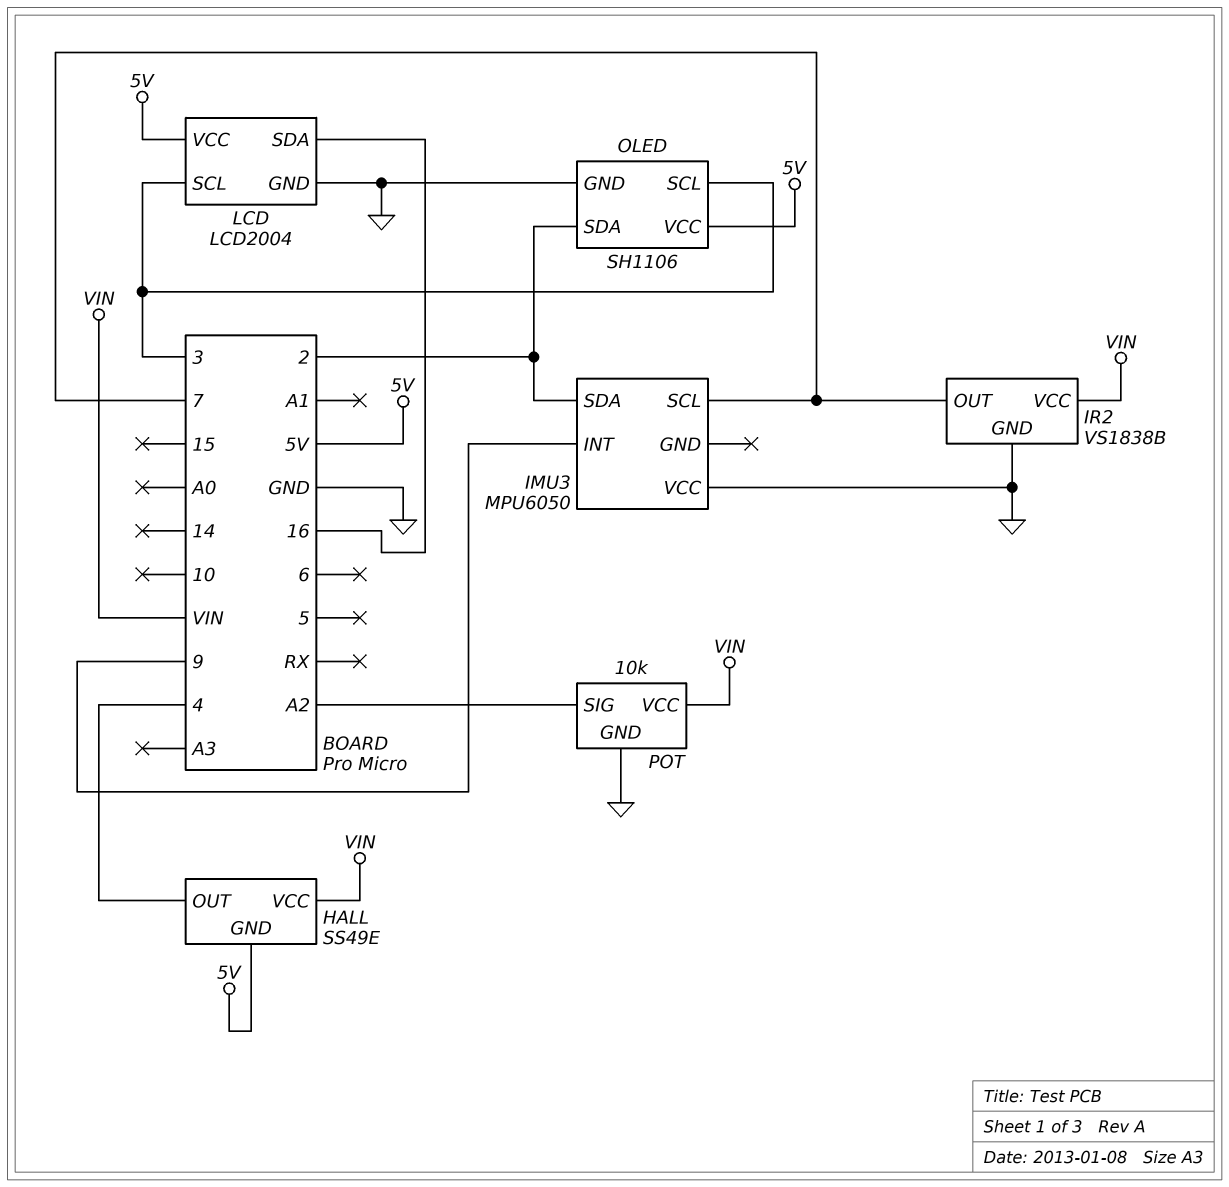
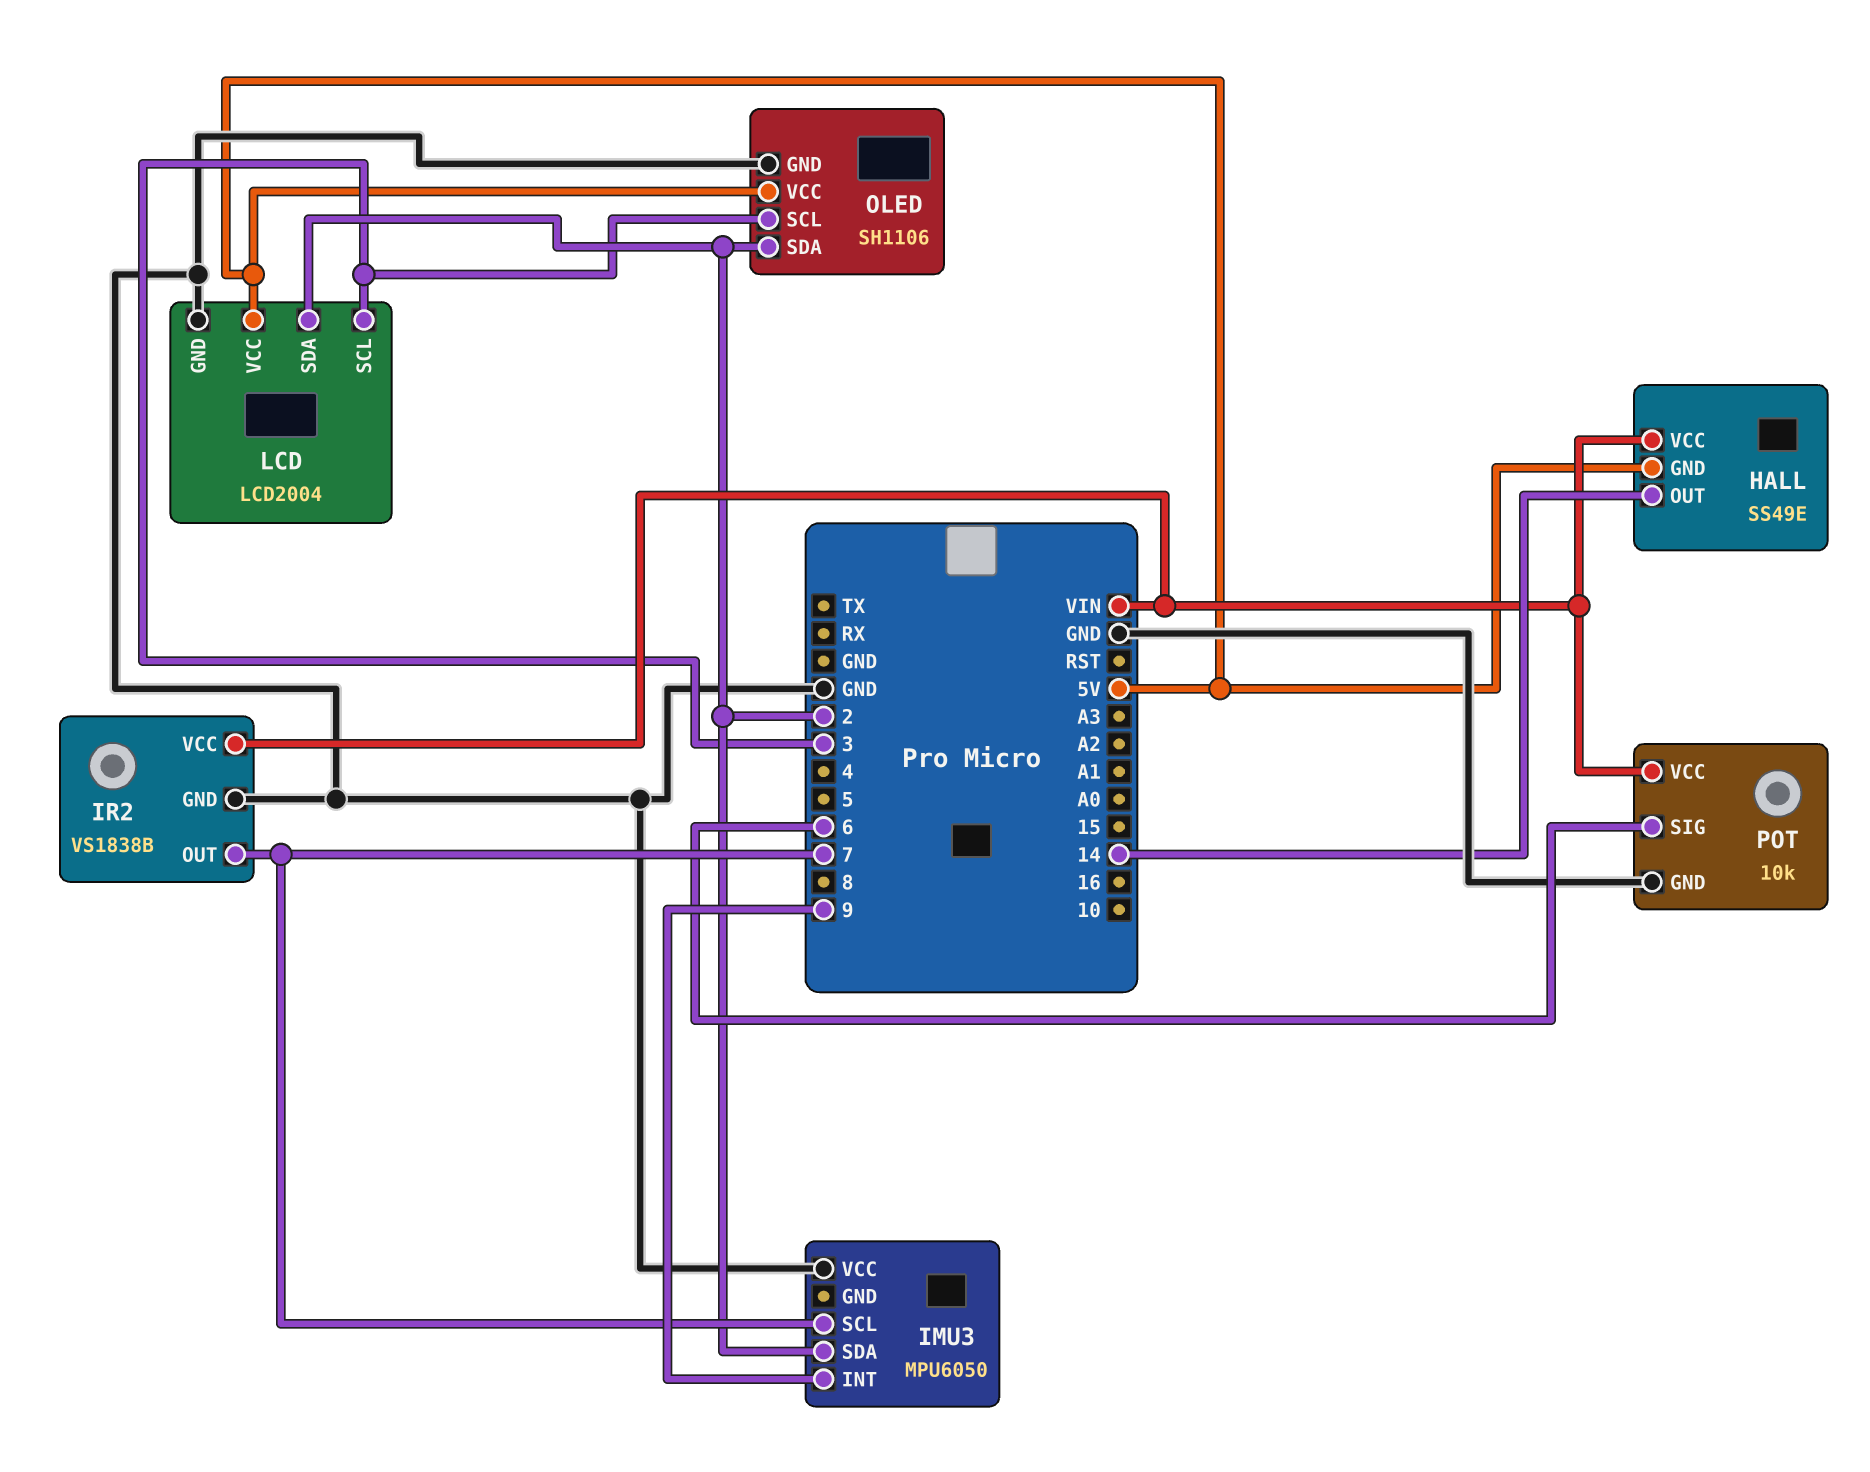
HALL pin OUT: 4 -> 14
LCD pin SDA: 16 -> 2
POT pin SIG: A2 -> 6

